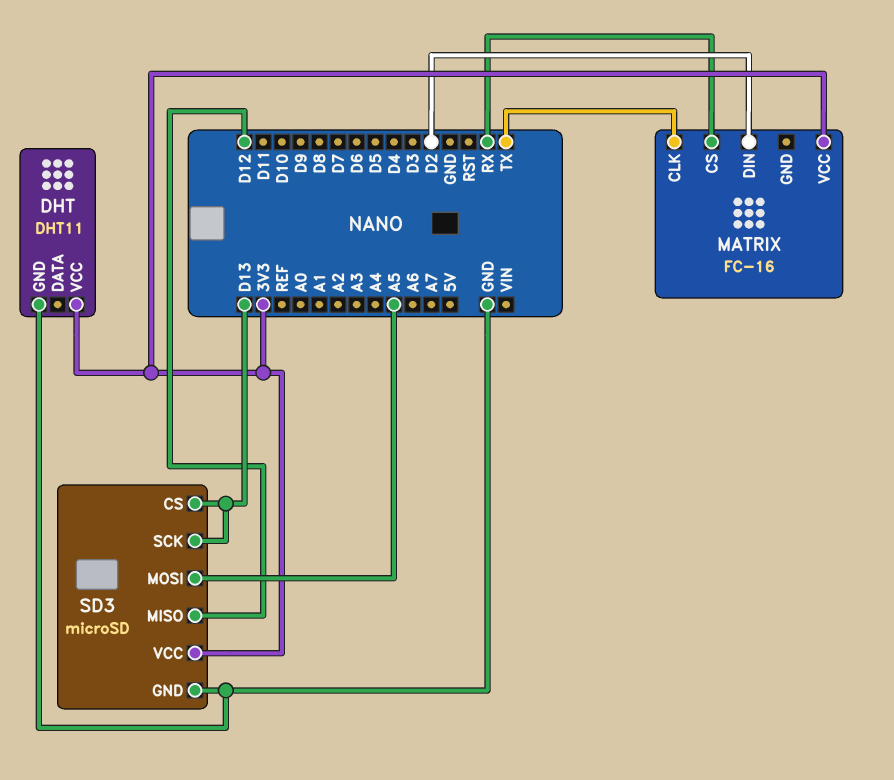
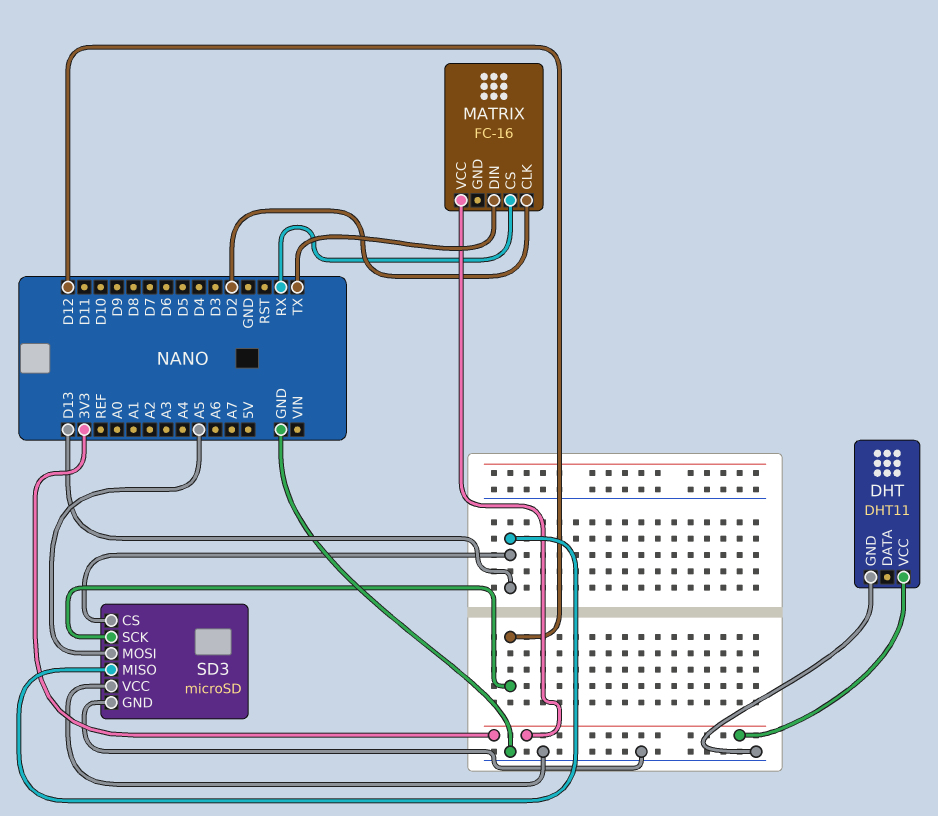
MATRIX pin CLK: TX -> D2
MATRIX pin DIN: D2 -> TX
SD3 pin MISO: D12 -> D13
SD3 pin SCK: D13 -> D12
SD3 pin VCC: 3V3 -> GND

